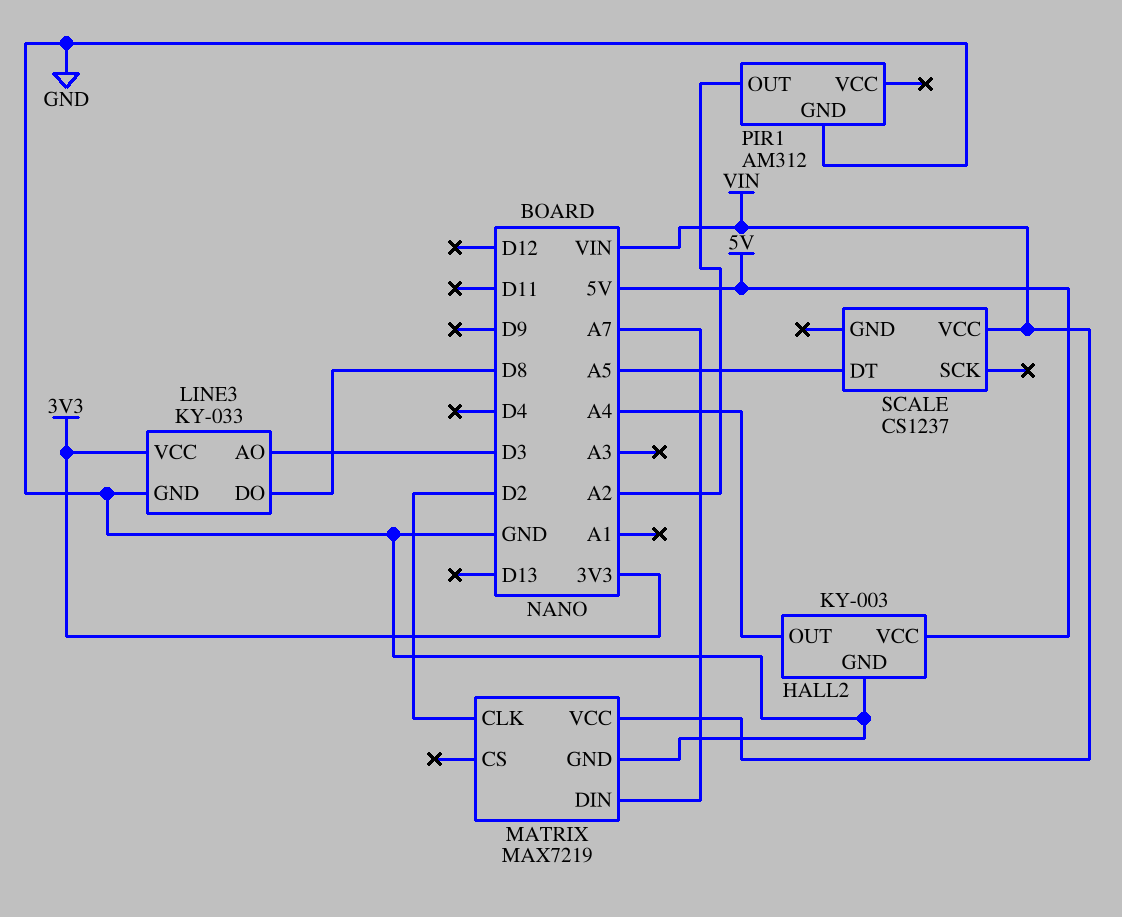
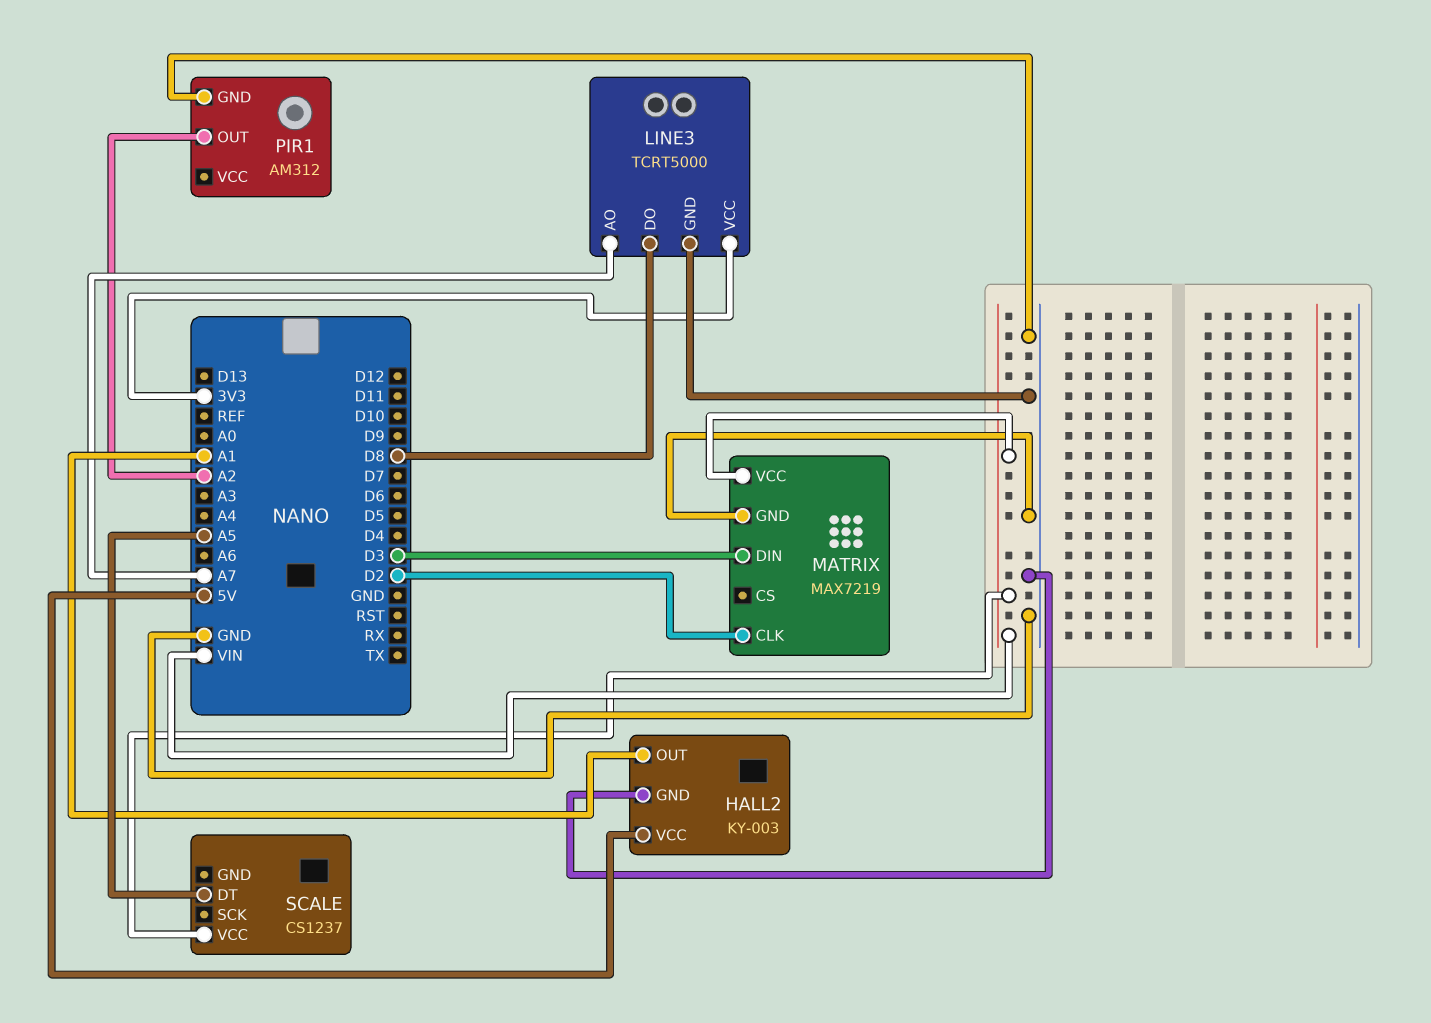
HALL2 pin OUT: A4 -> A1
LINE3: KY-033 -> TCRT5000
LINE3 pin AO: D3 -> A7
MATRIX pin DIN: A7 -> D3

